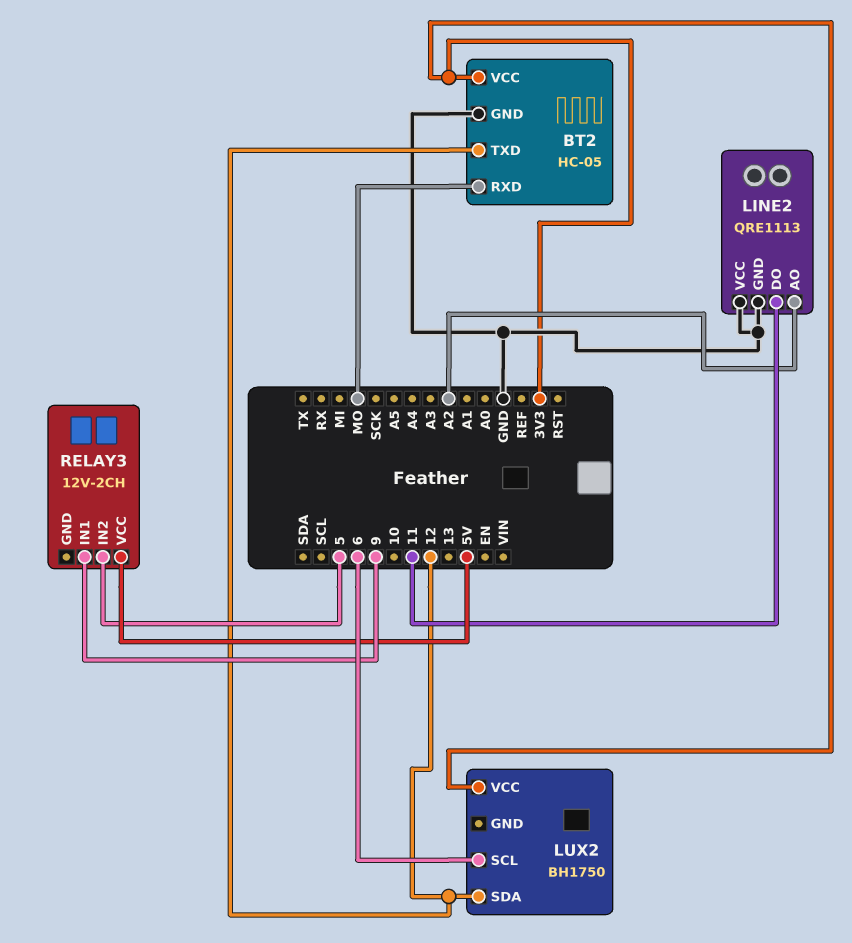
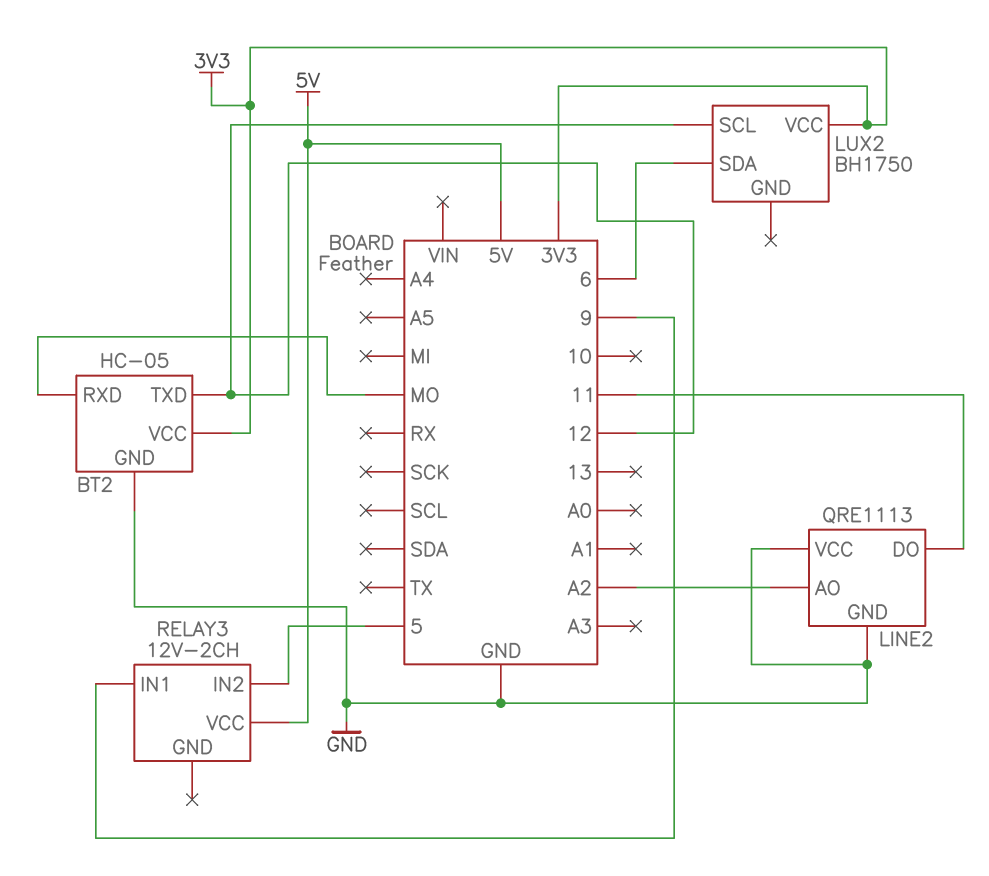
LUX2 pin SCL: 6 -> 12
LUX2 pin SDA: 12 -> 6

